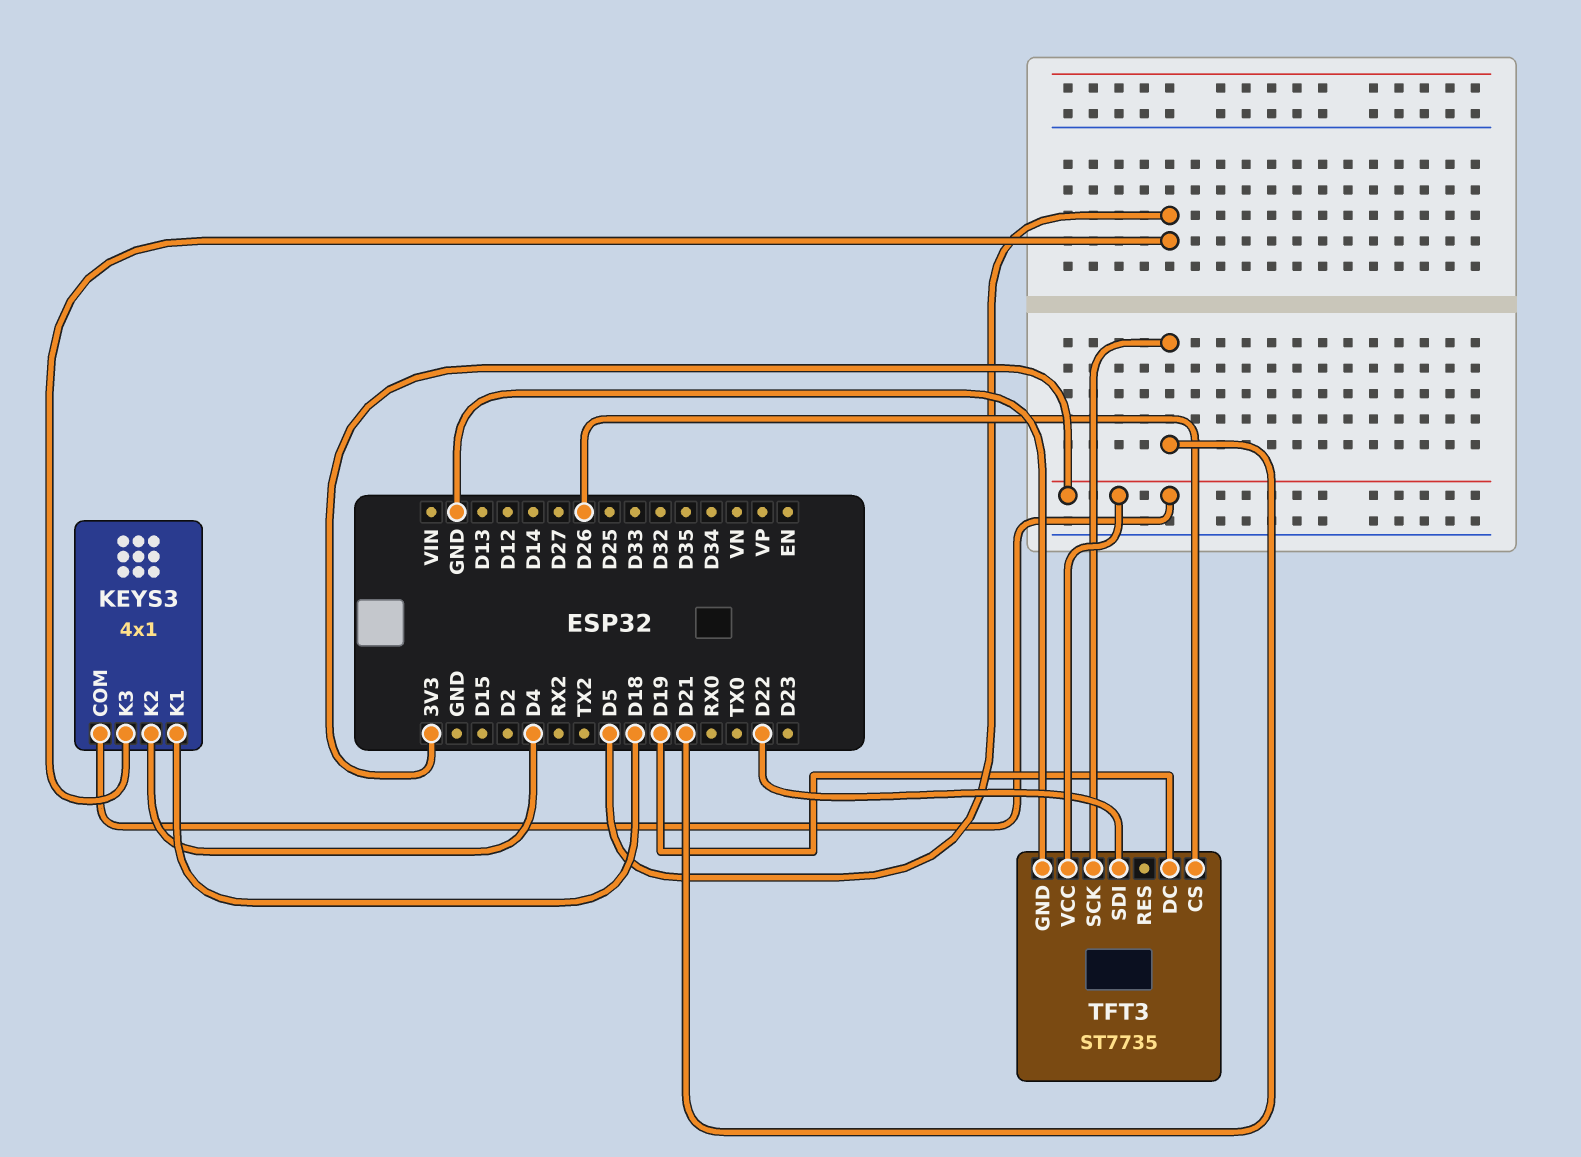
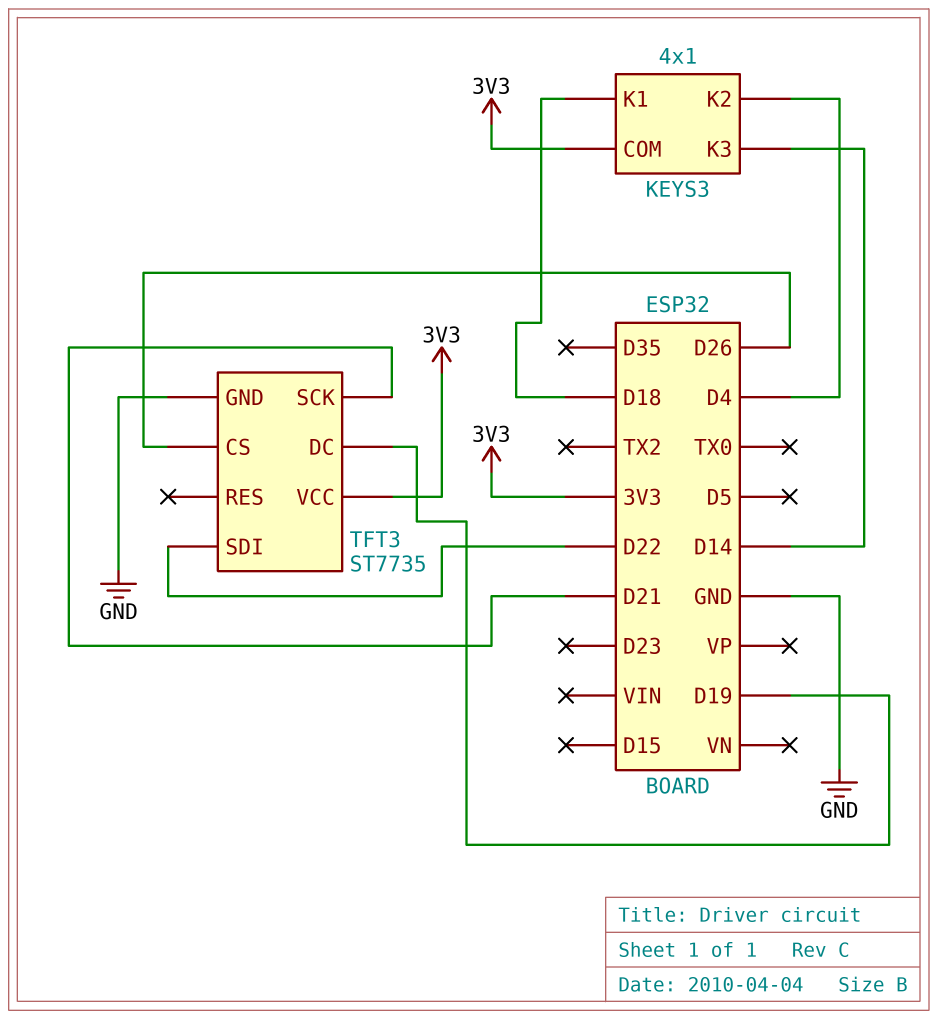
KEYS3 pin K3: D5 -> D14

